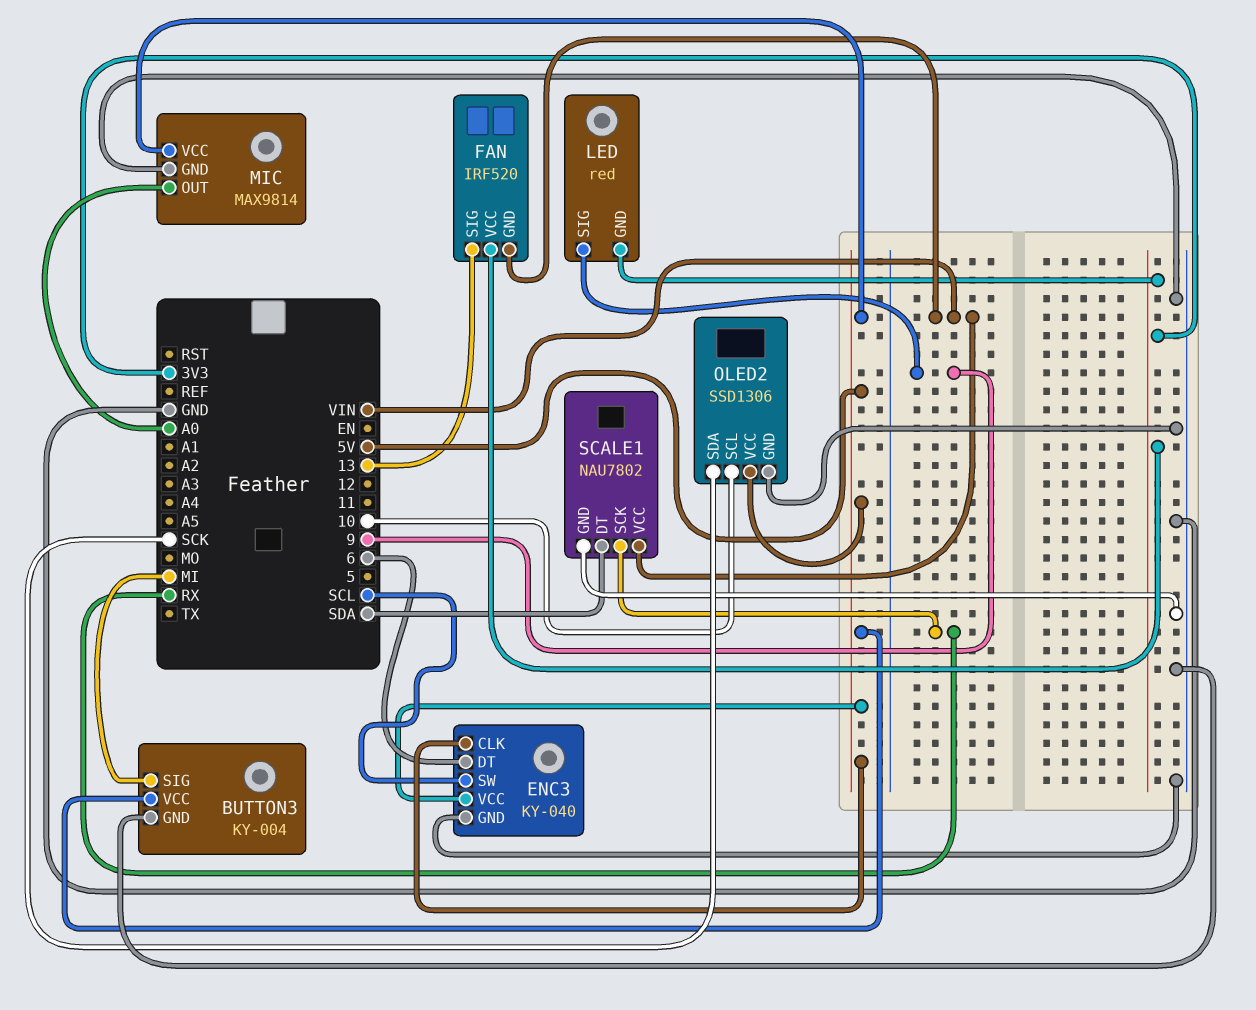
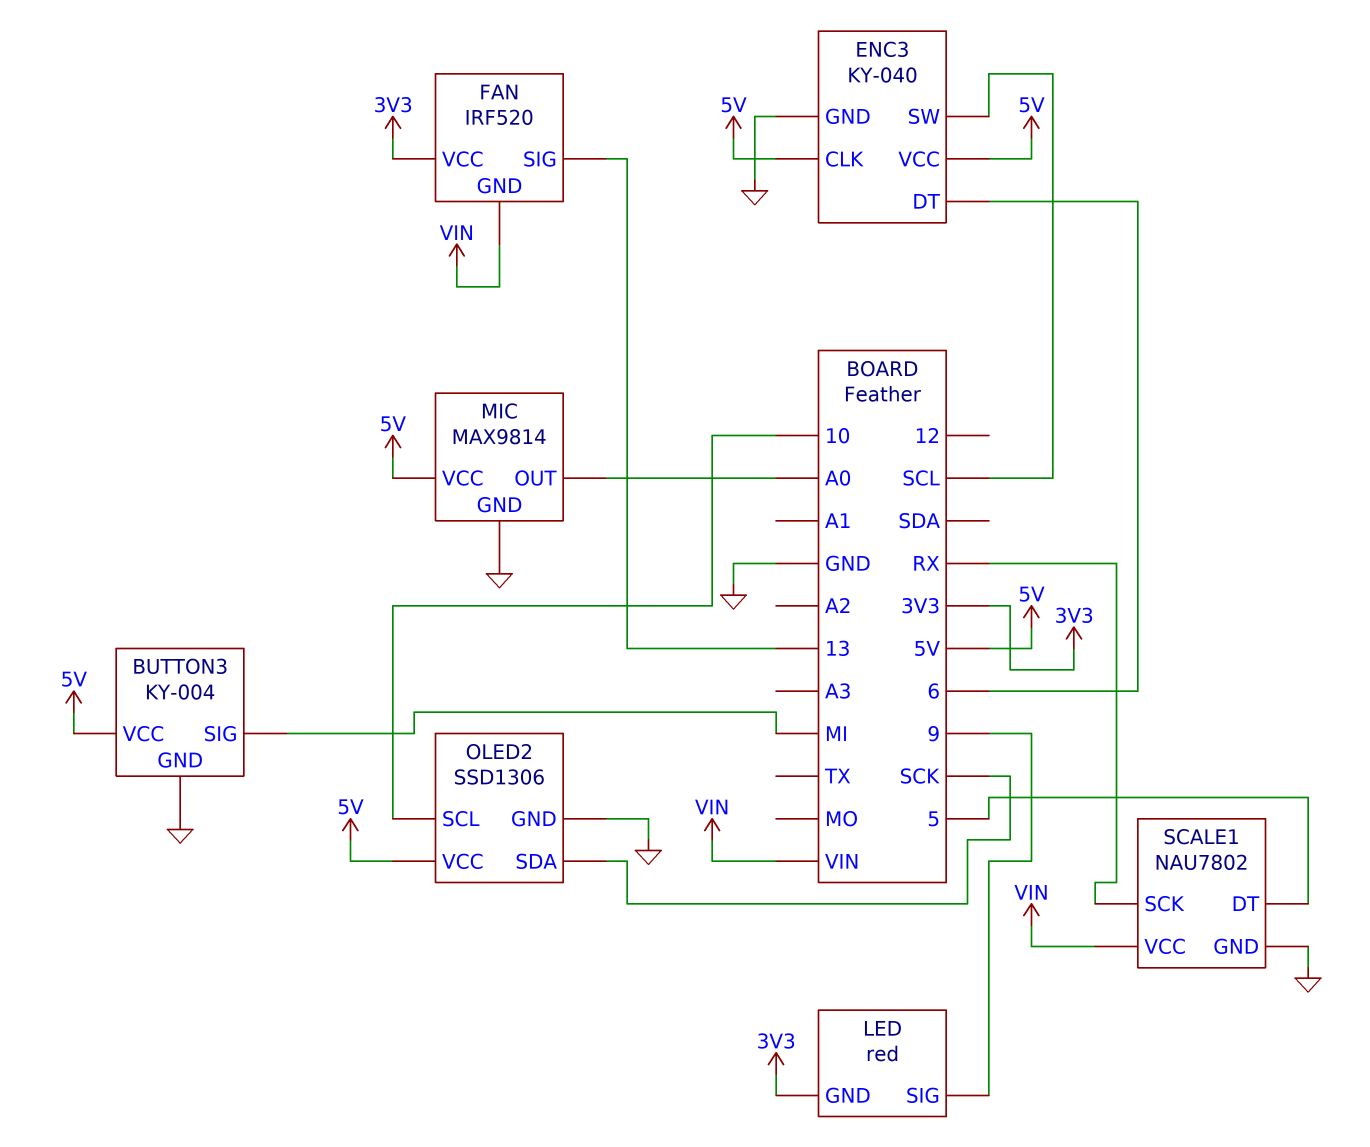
SCALE1 pin DT: SDA -> 5

